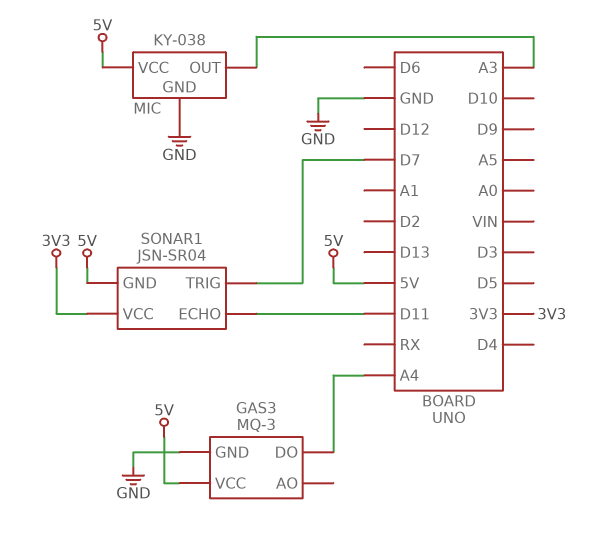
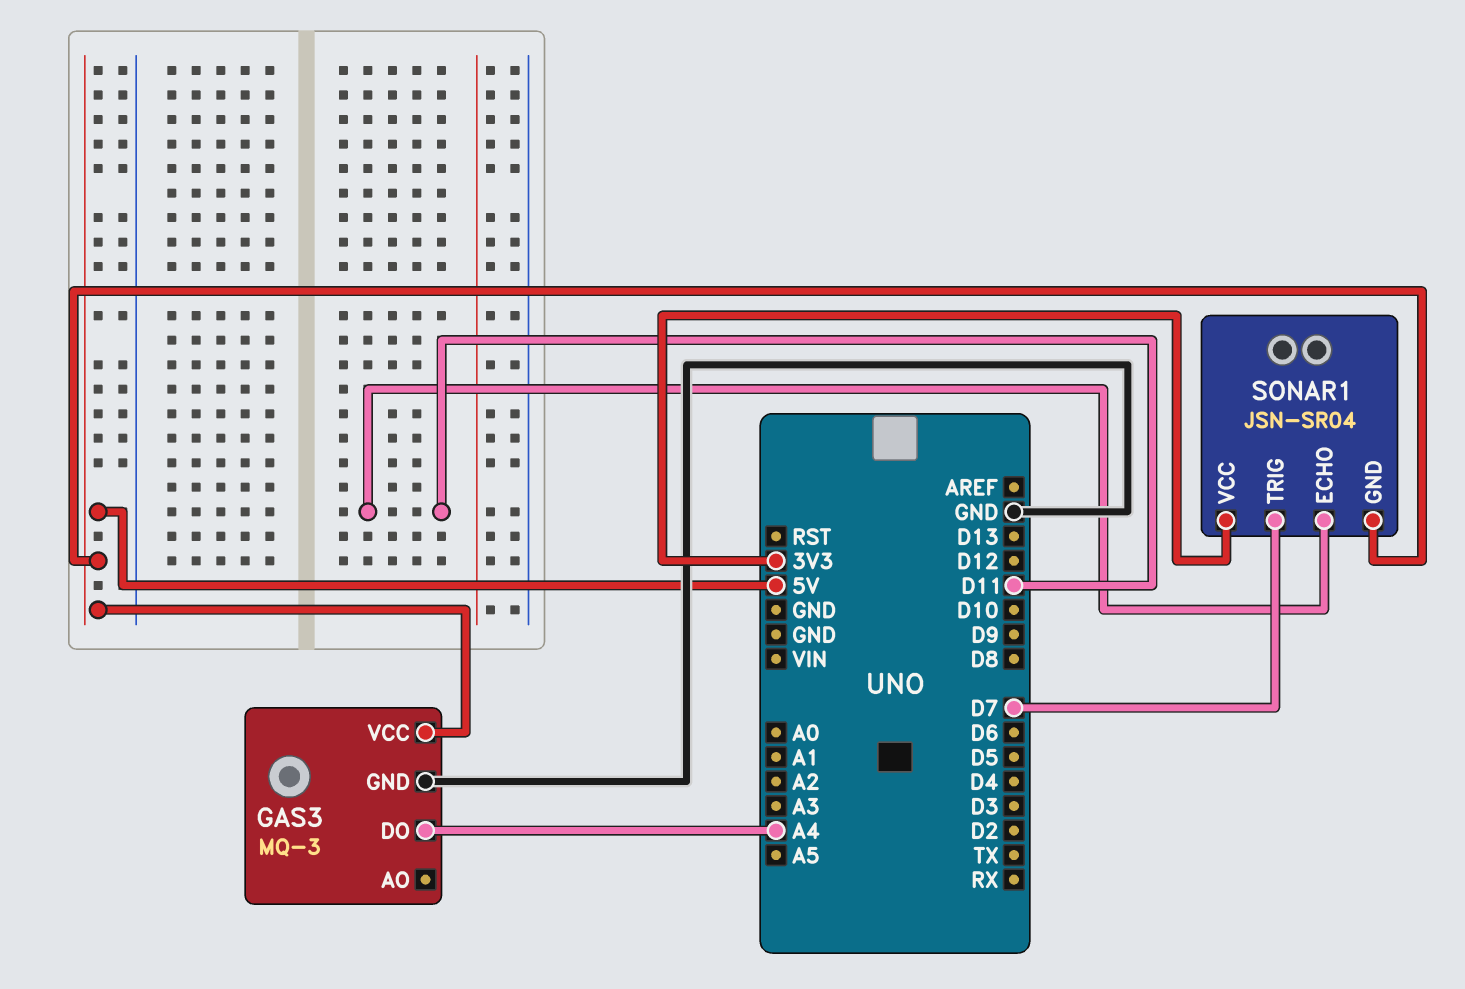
MIC: KY-038 -> none
MIC pin GND: GND -> none
MIC pin OUT: A3 -> none
MIC pin VCC: 5V -> none

